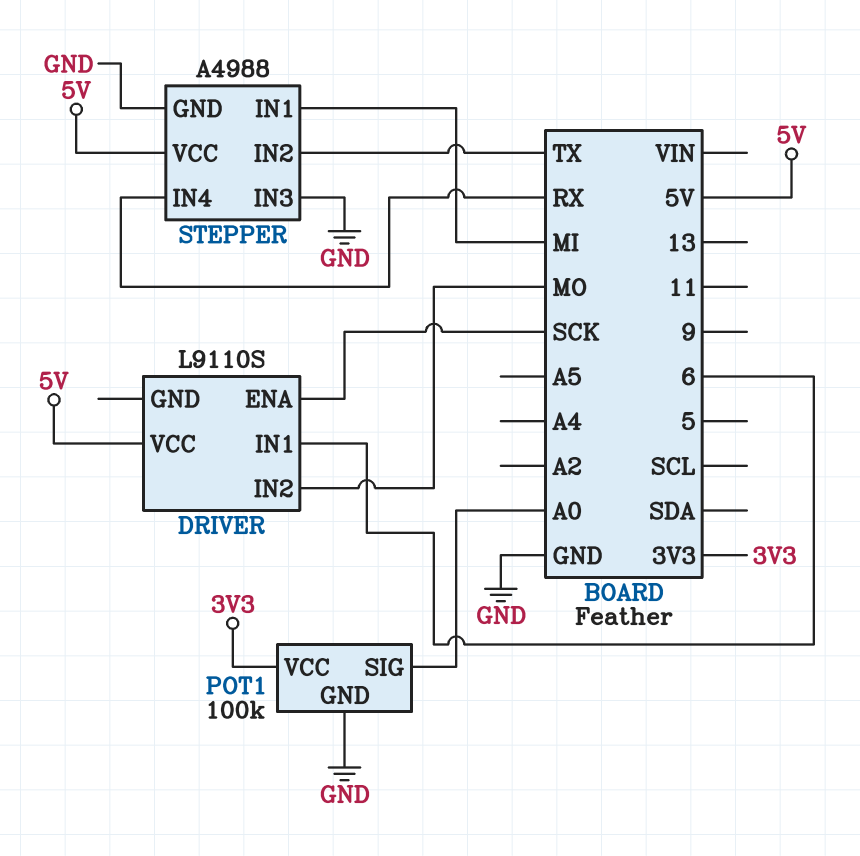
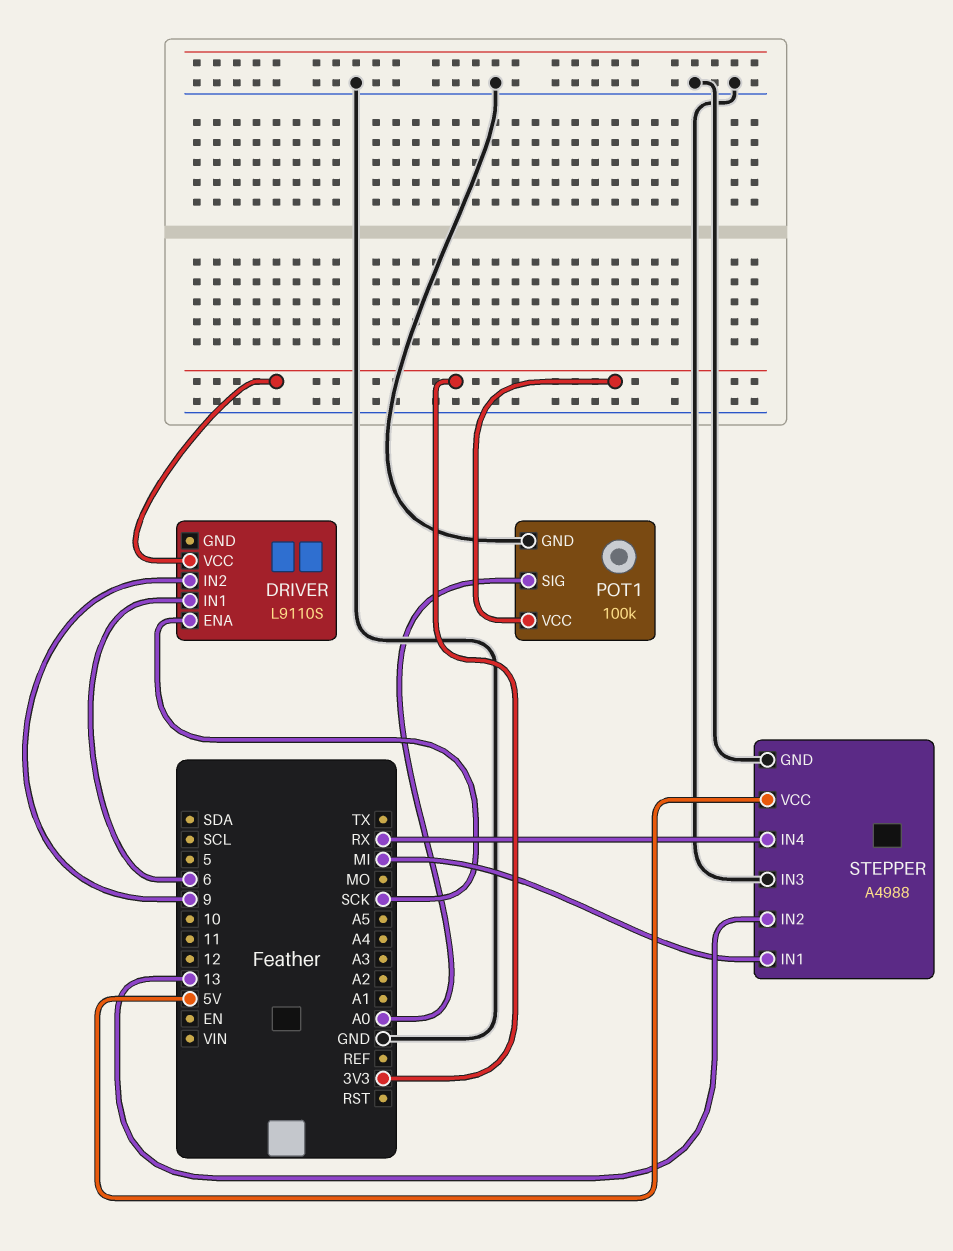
DRIVER pin IN2: MO -> 9
DRIVER pin VCC: 5V -> 3V3
STEPPER pin IN2: TX -> 13

